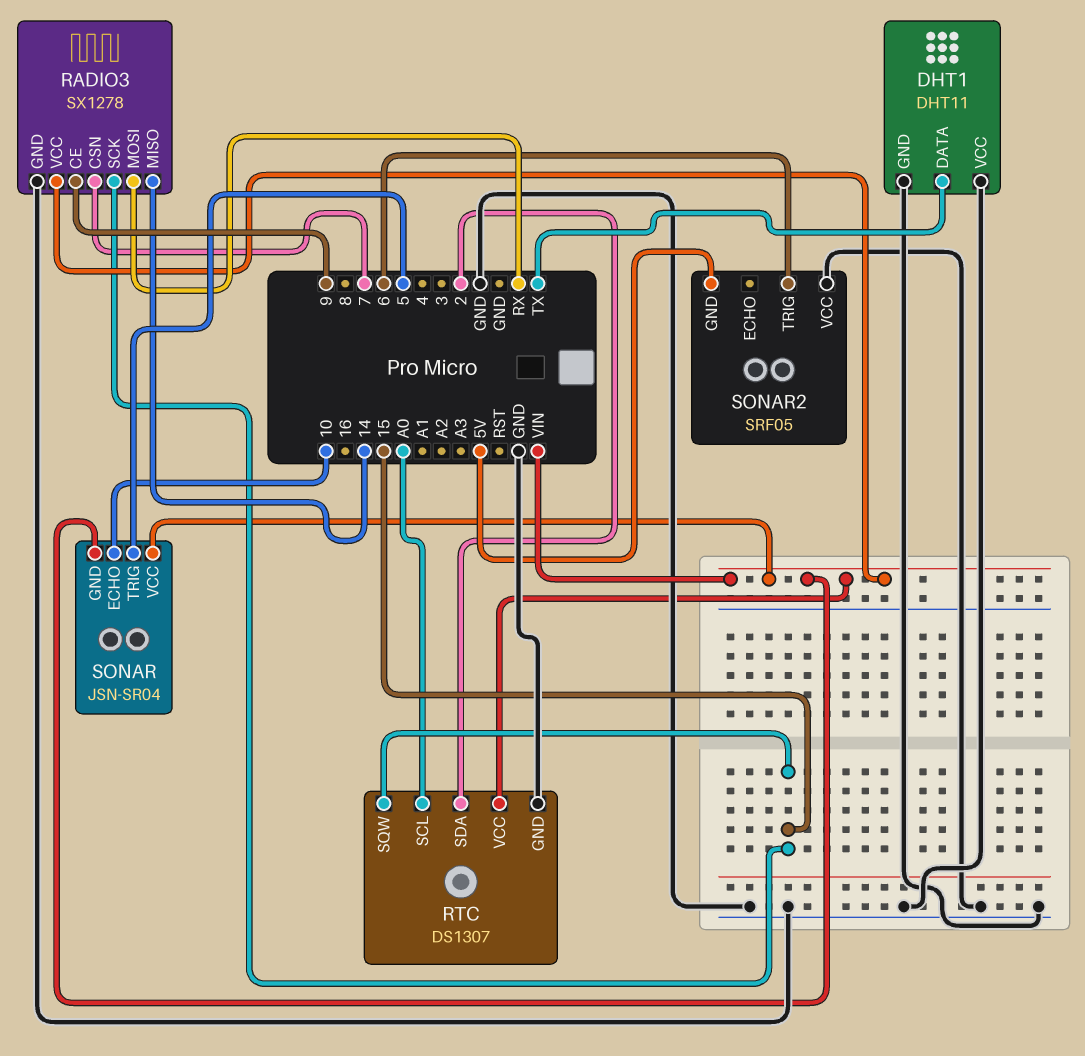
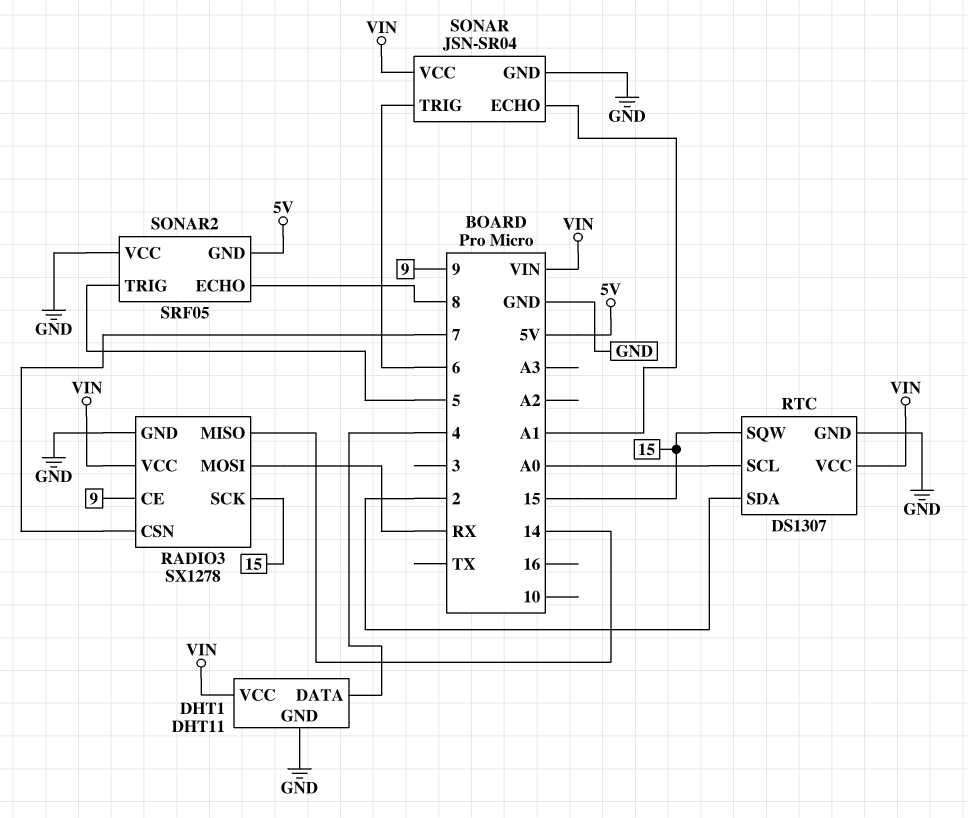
DHT1 pin DATA: TX -> 4
DHT1 pin VCC: GND -> VIN
SONAR pin ECHO: 10 -> A1
SONAR pin GND: VIN -> GND
SONAR pin TRIG: 5 -> 6
SONAR2 pin ECHO: none -> 8
SONAR2 pin TRIG: 6 -> 5

